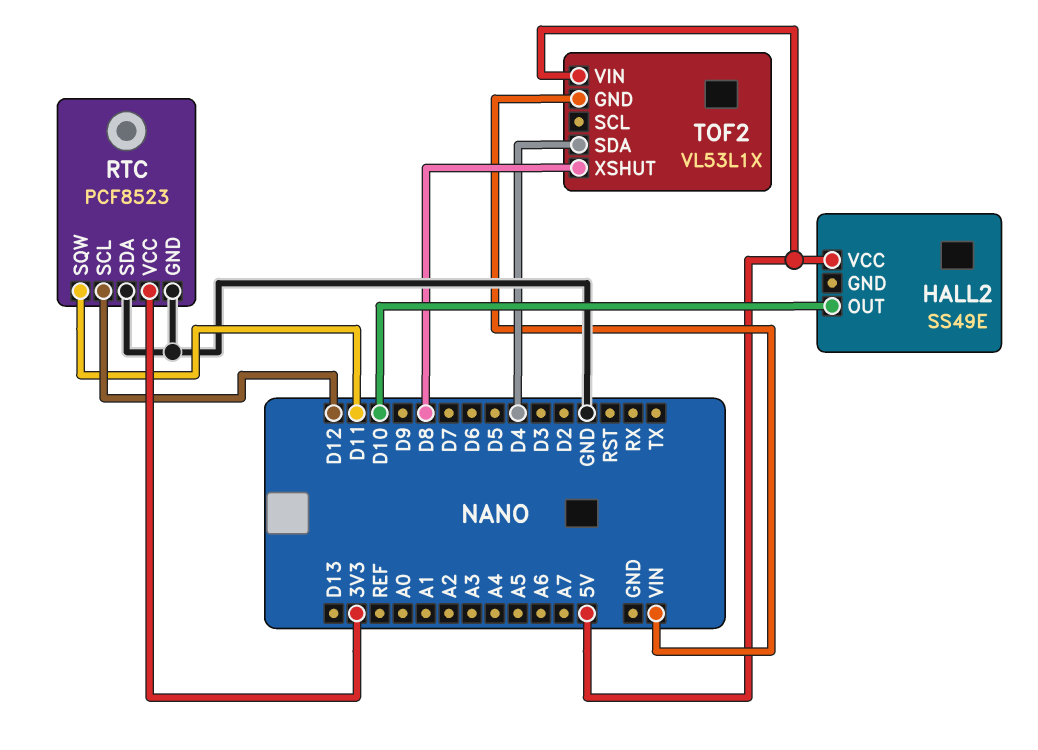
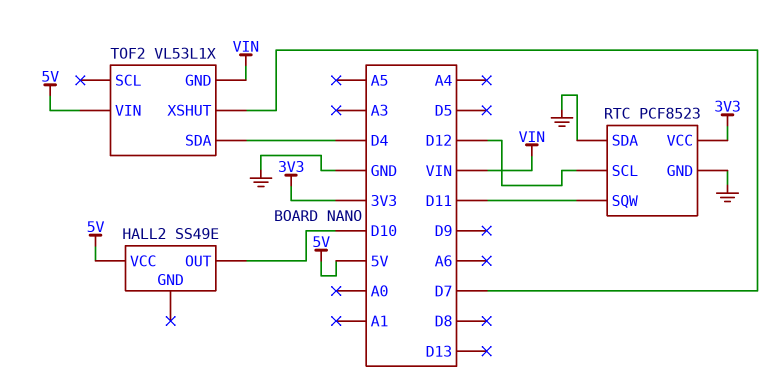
TOF2 pin XSHUT: D8 -> D7

